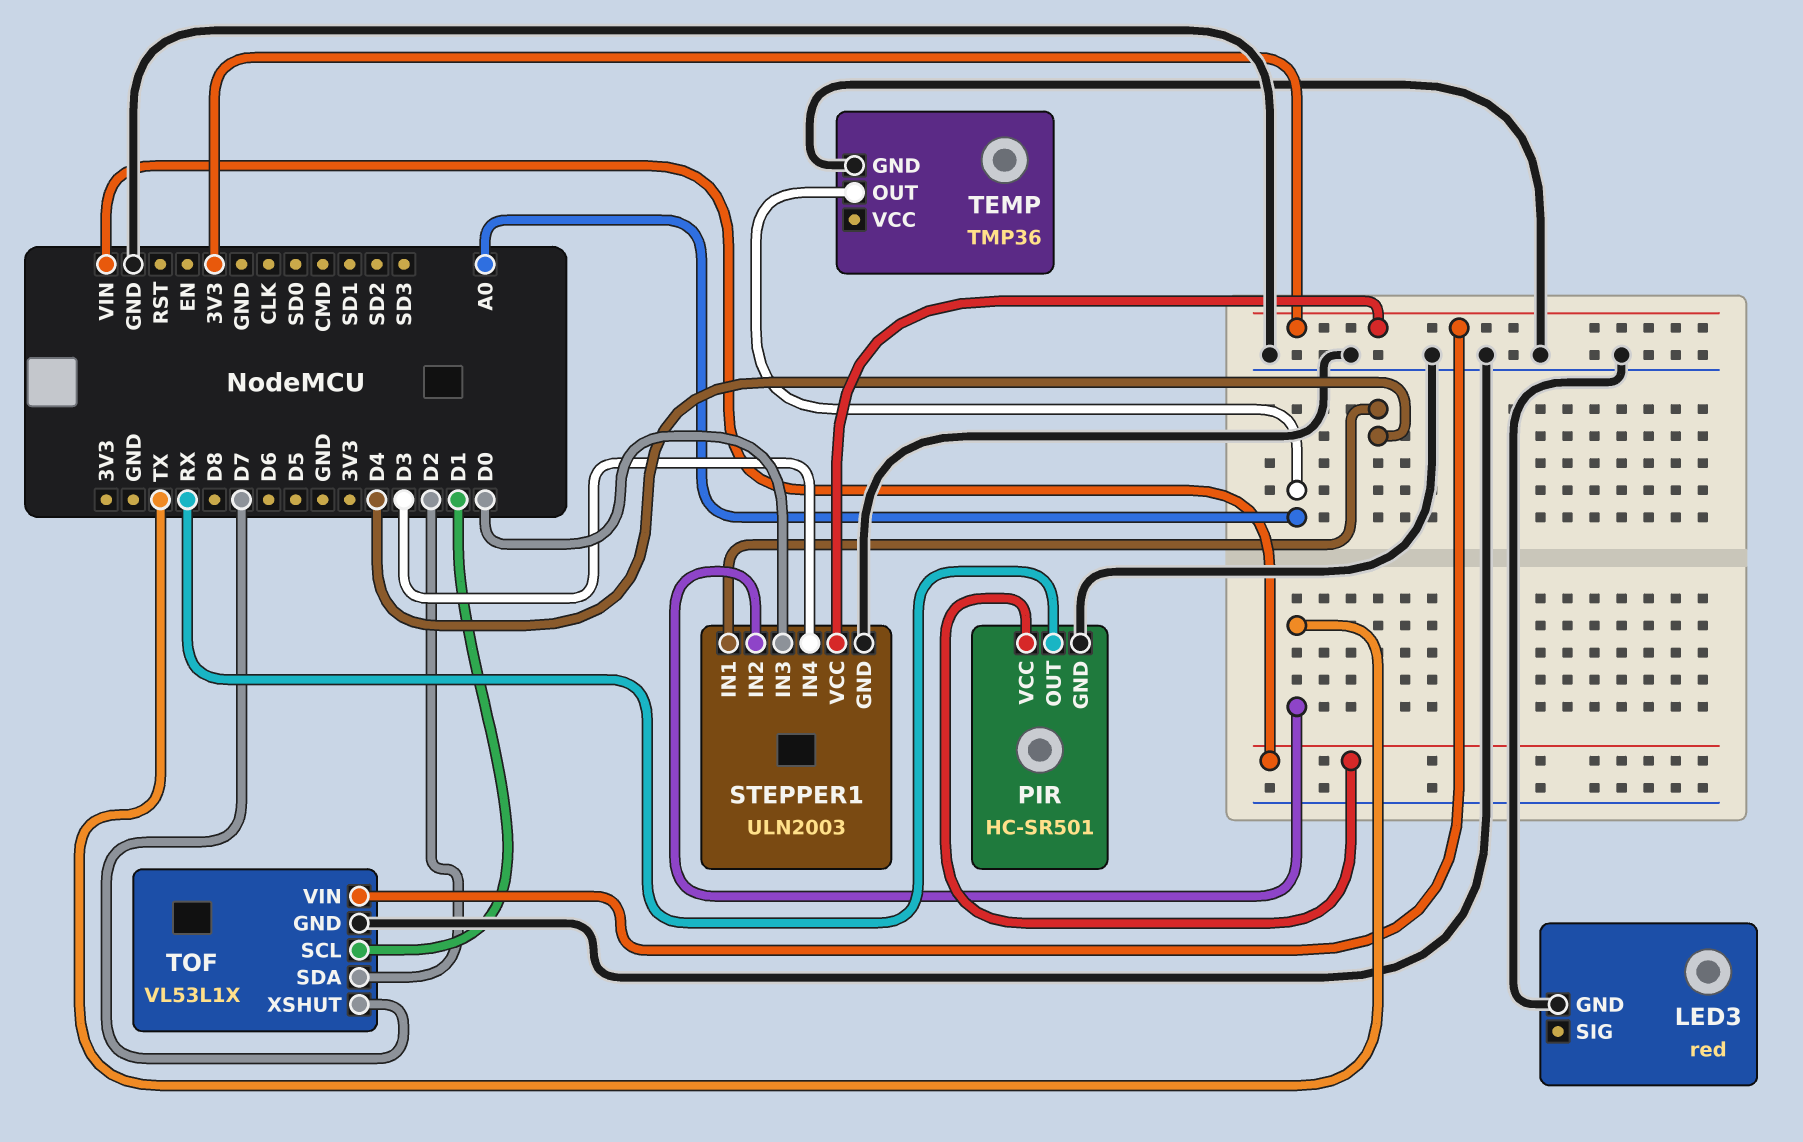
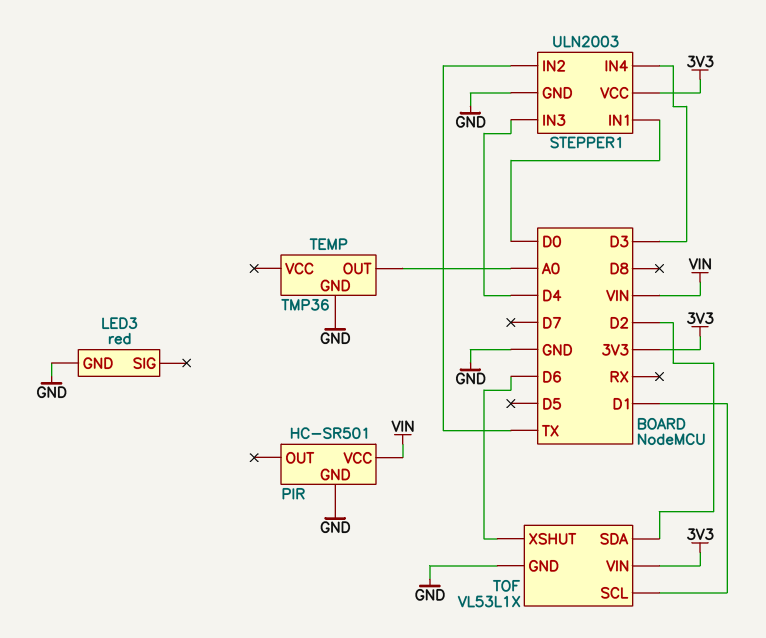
PIR pin OUT: RX -> none
STEPPER1 pin IN1: D4 -> D0
STEPPER1 pin IN3: D0 -> D4
TOF pin XSHUT: D7 -> D6

